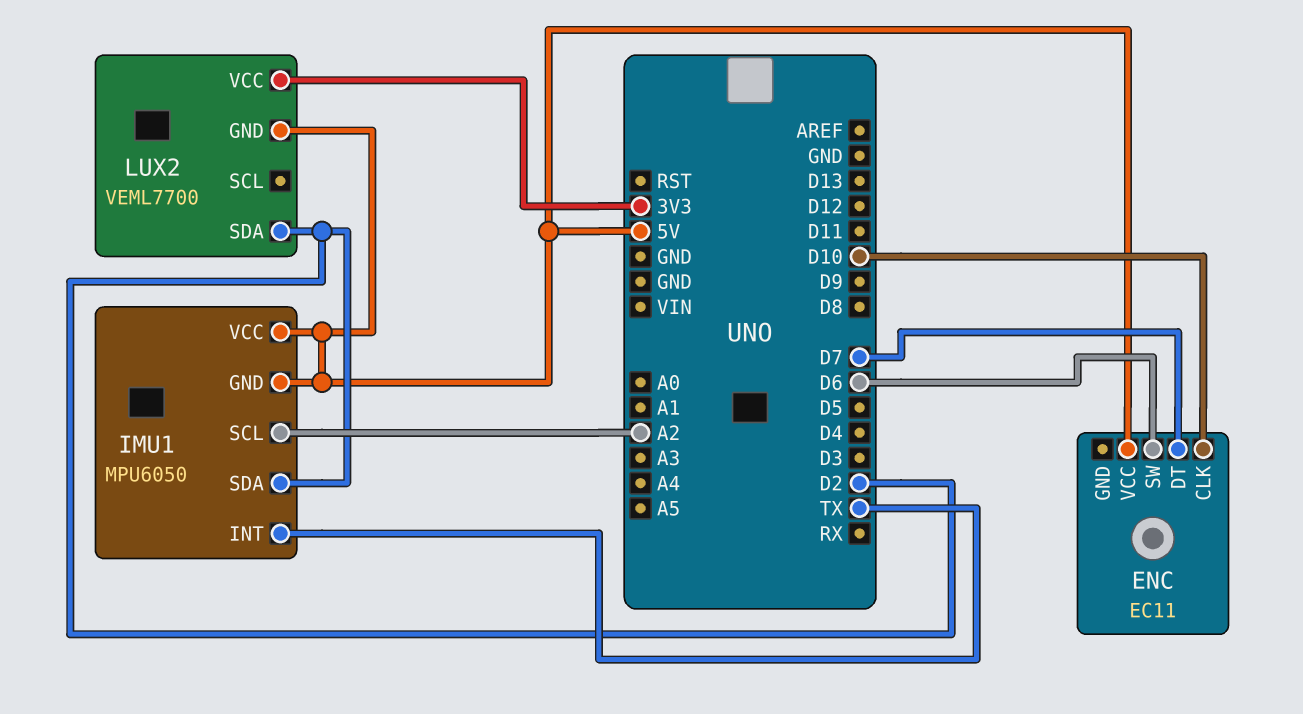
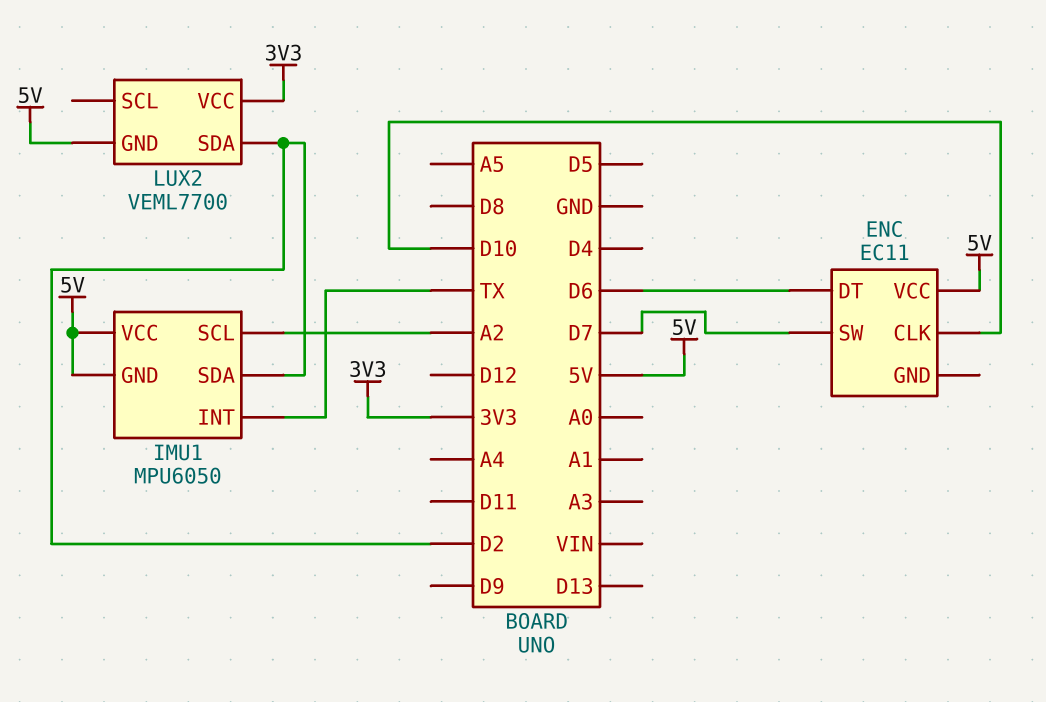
ENC pin DT: D7 -> D6
ENC pin SW: D6 -> D7

